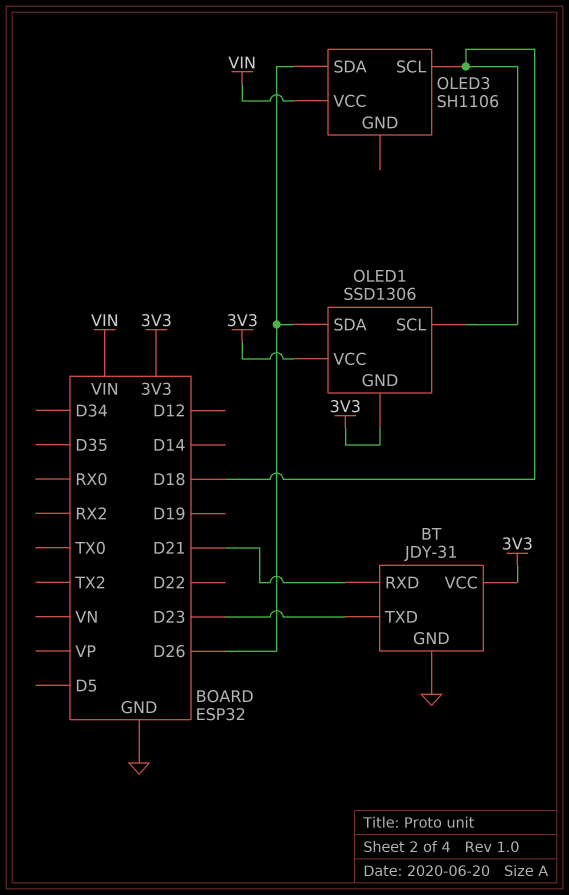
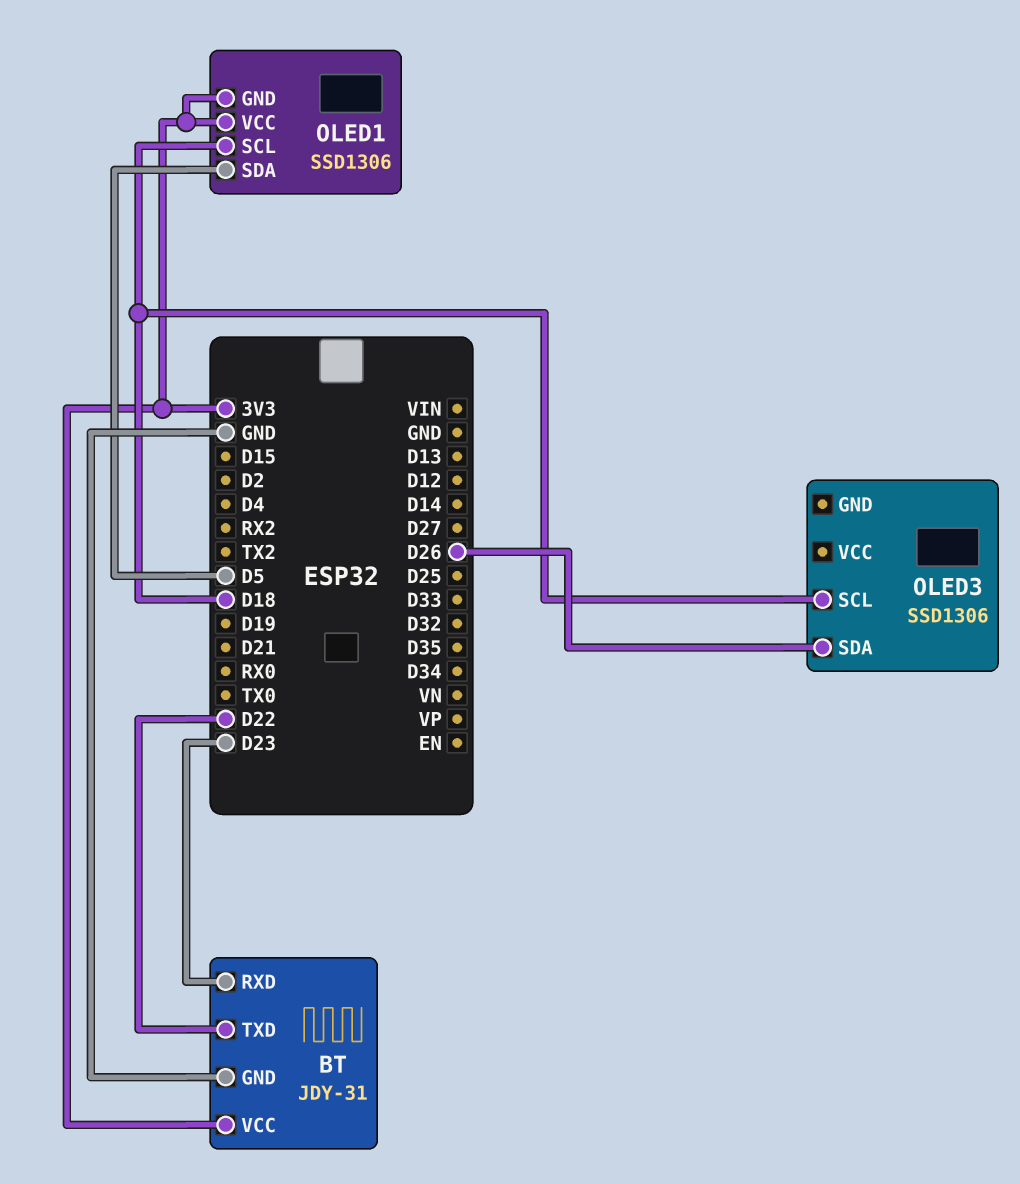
BT pin RXD: D21 -> D23
BT pin TXD: D23 -> D22
OLED1 pin SDA: D26 -> D5
OLED3: SH1106 -> SSD1306
OLED3 pin VCC: VIN -> none

